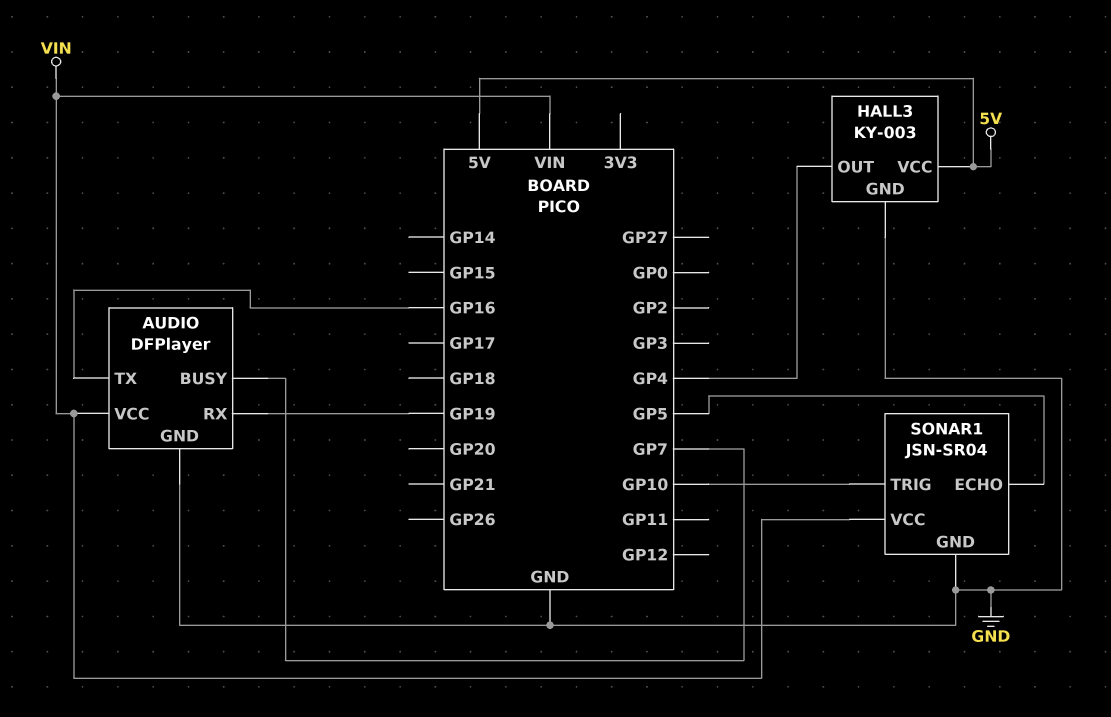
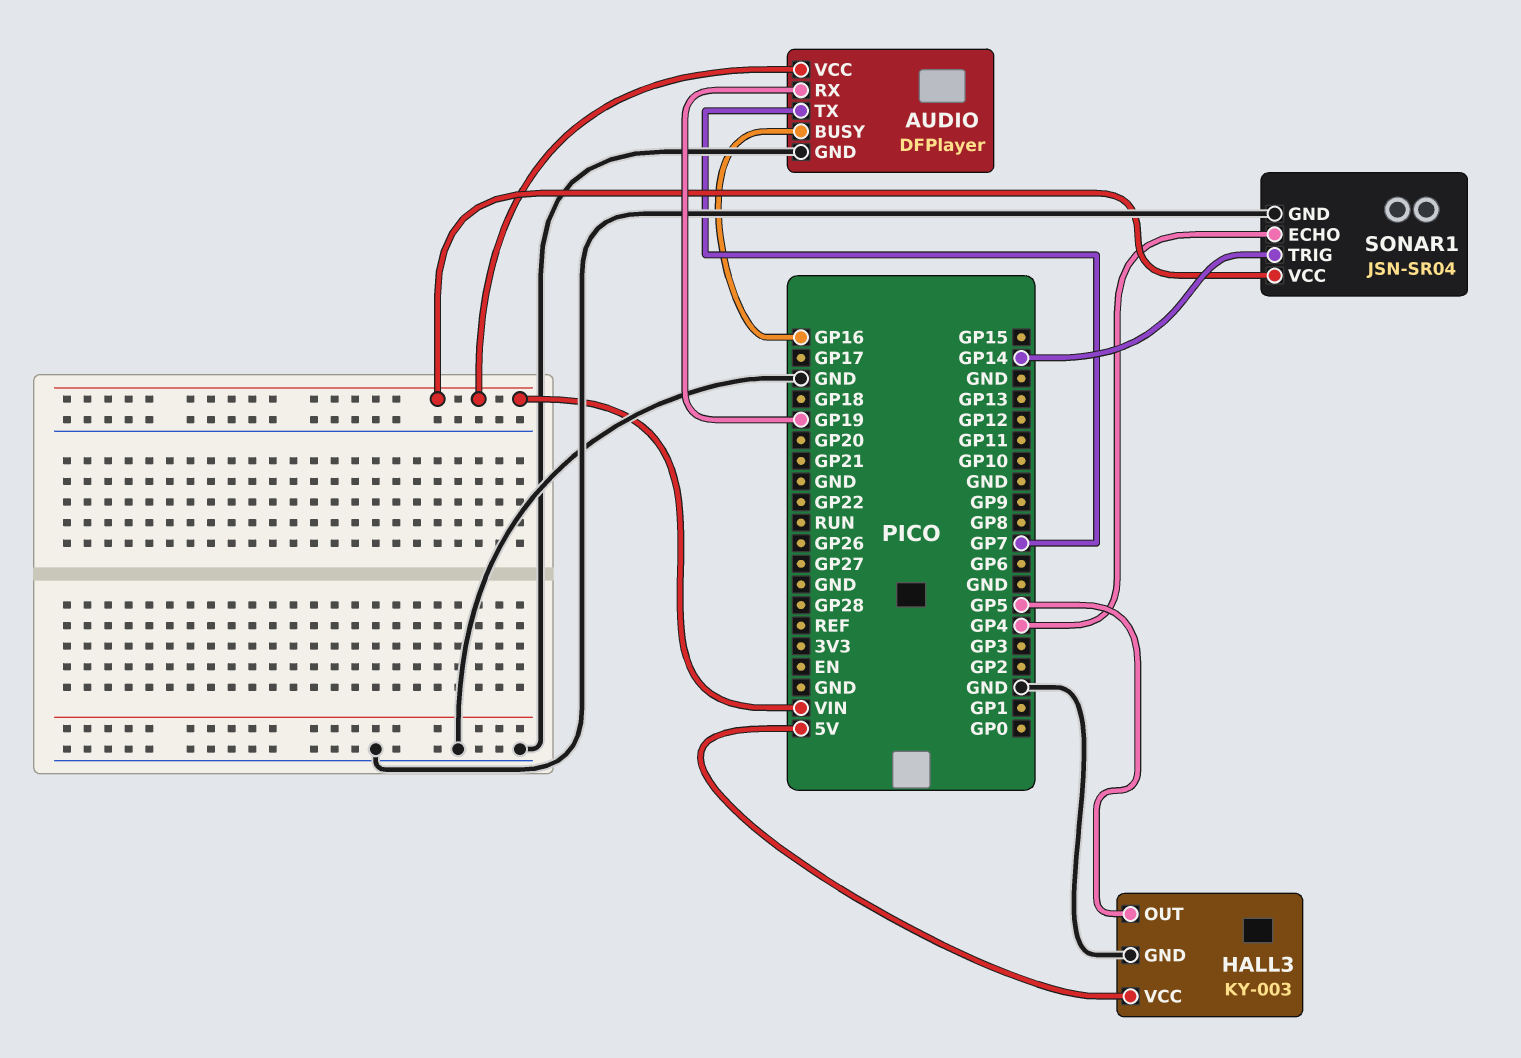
AUDIO pin BUSY: GP7 -> GP16
AUDIO pin TX: GP16 -> GP7
HALL3 pin OUT: GP4 -> GP5
SONAR1 pin ECHO: GP5 -> GP4
SONAR1 pin TRIG: GP10 -> GP14

